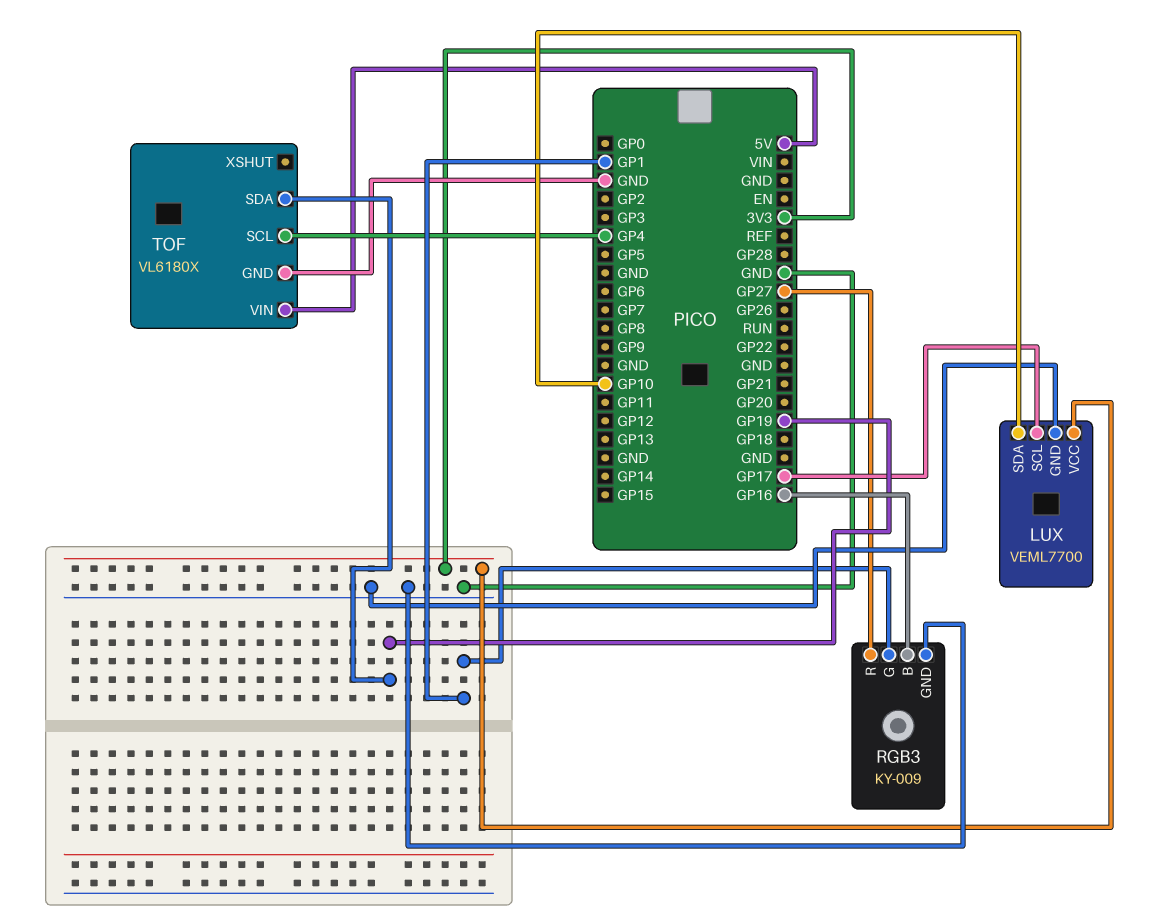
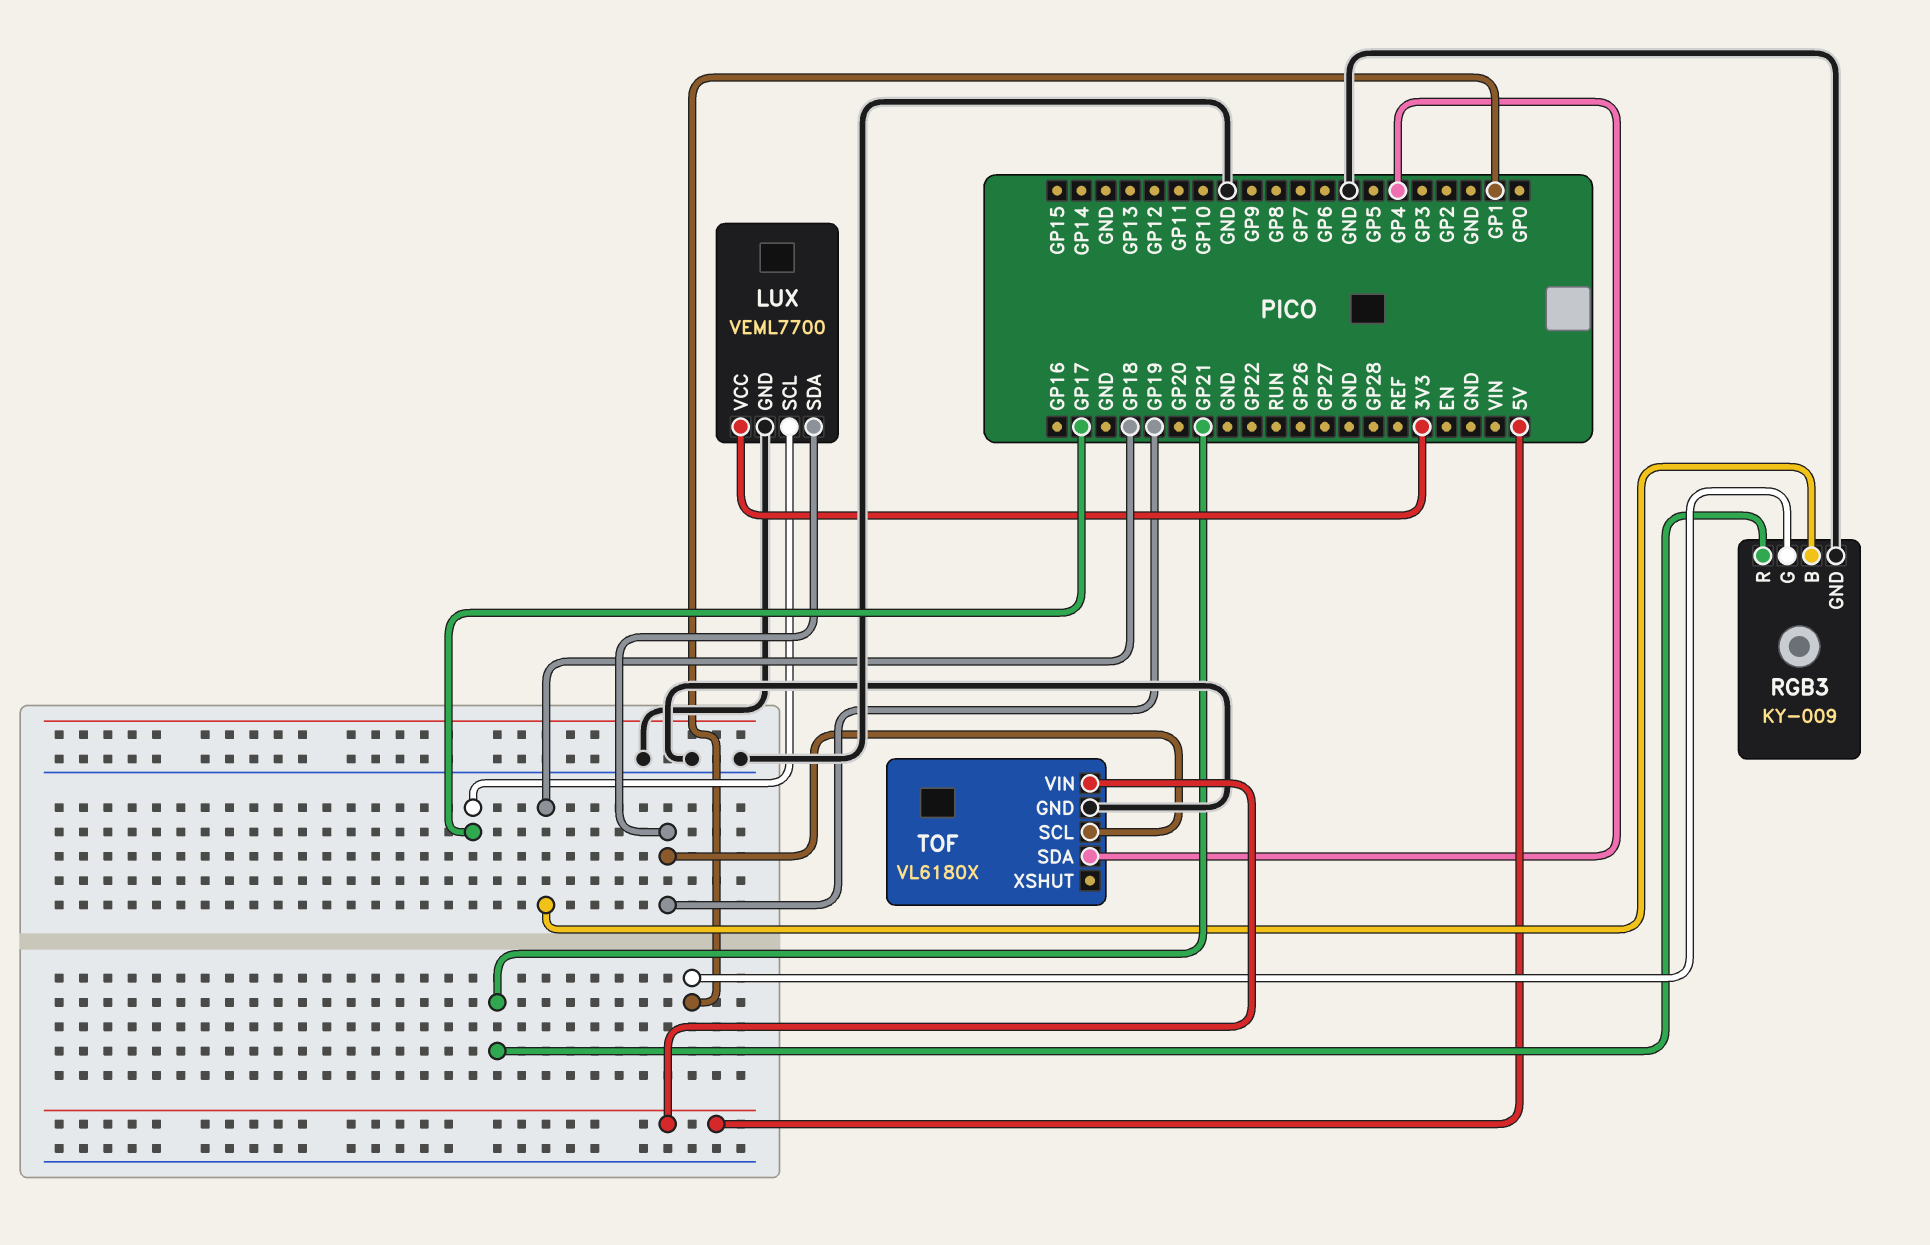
LUX pin SDA: GP10 -> GP19
RGB3 pin B: GP16 -> GP18
RGB3 pin R: GP27 -> GP21
TOF pin SCL: GP4 -> GP19
TOF pin SDA: GP19 -> GP4

